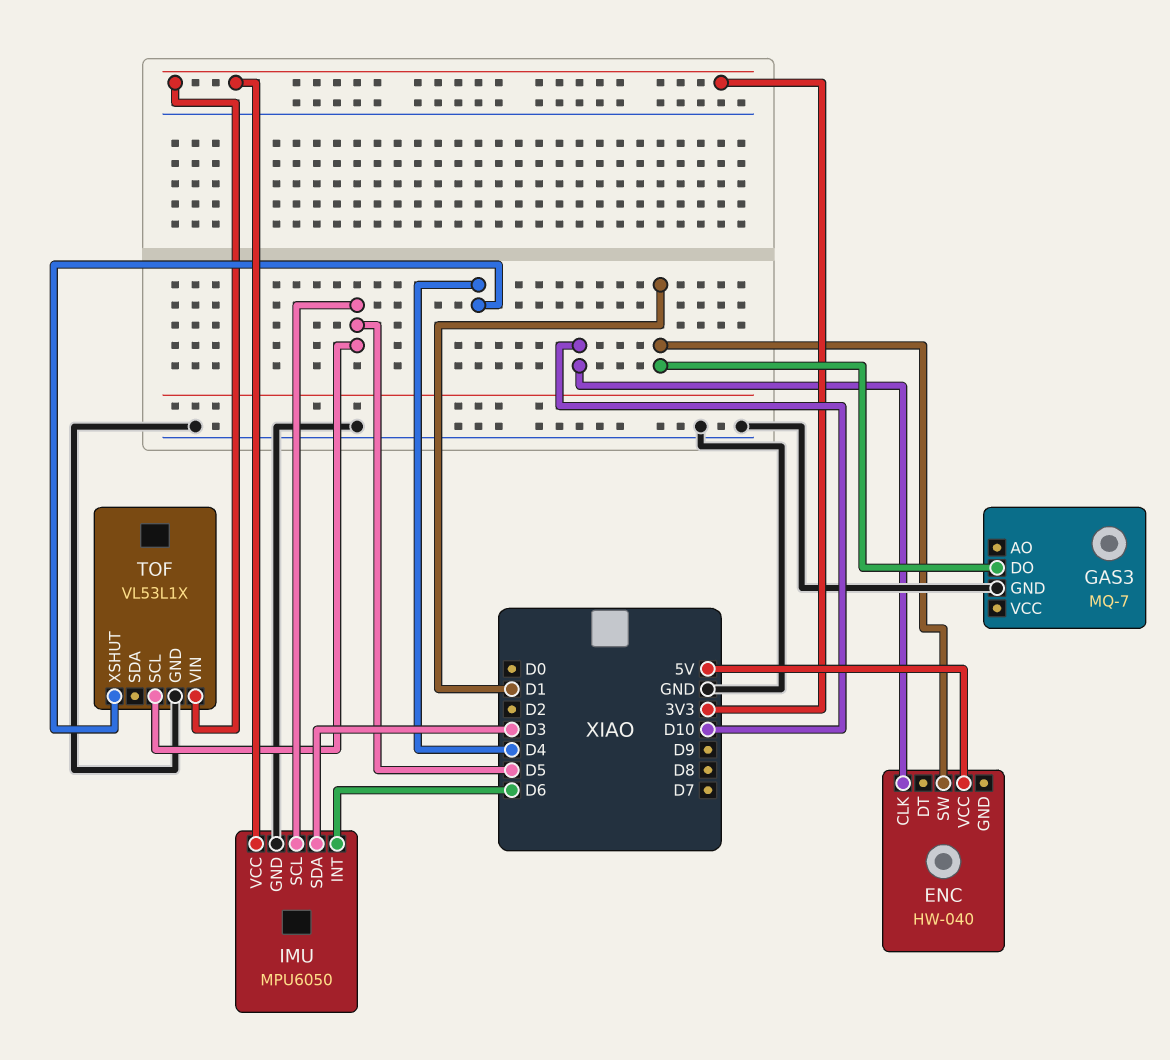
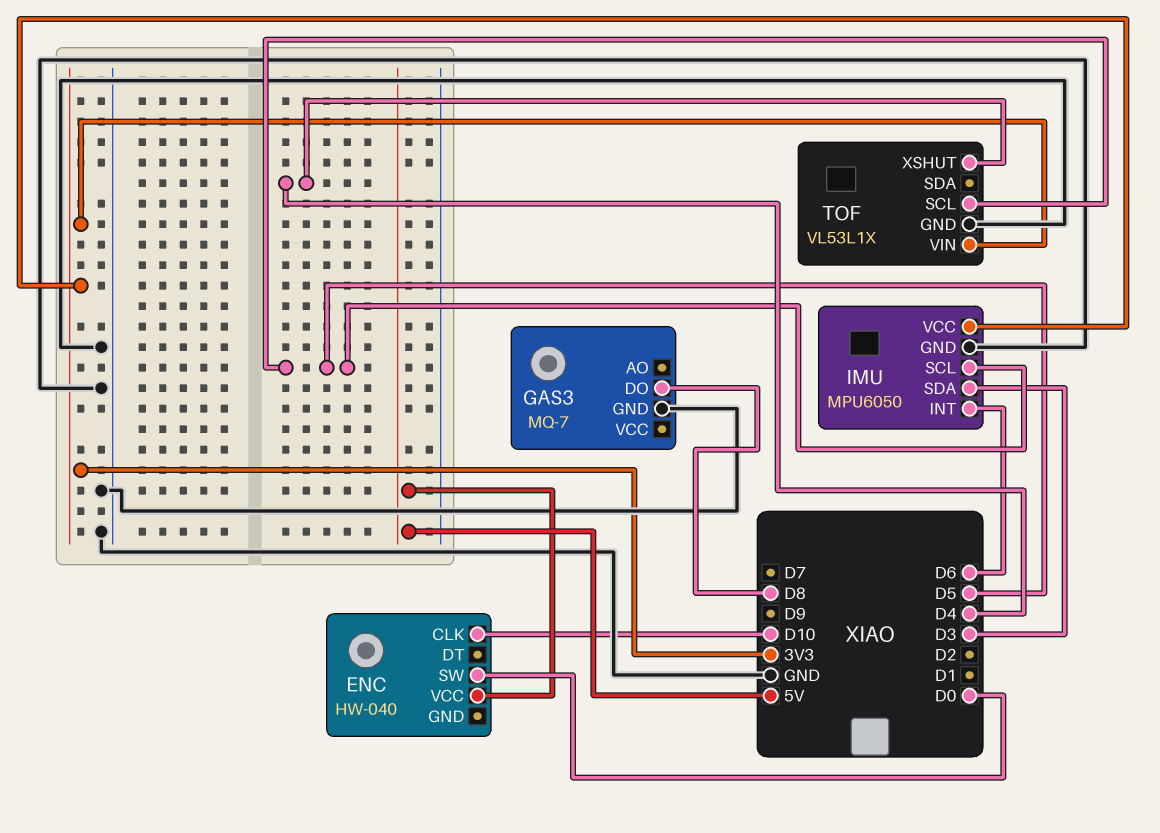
ENC pin SW: D1 -> D0
GAS3 pin DO: D1 -> D8

